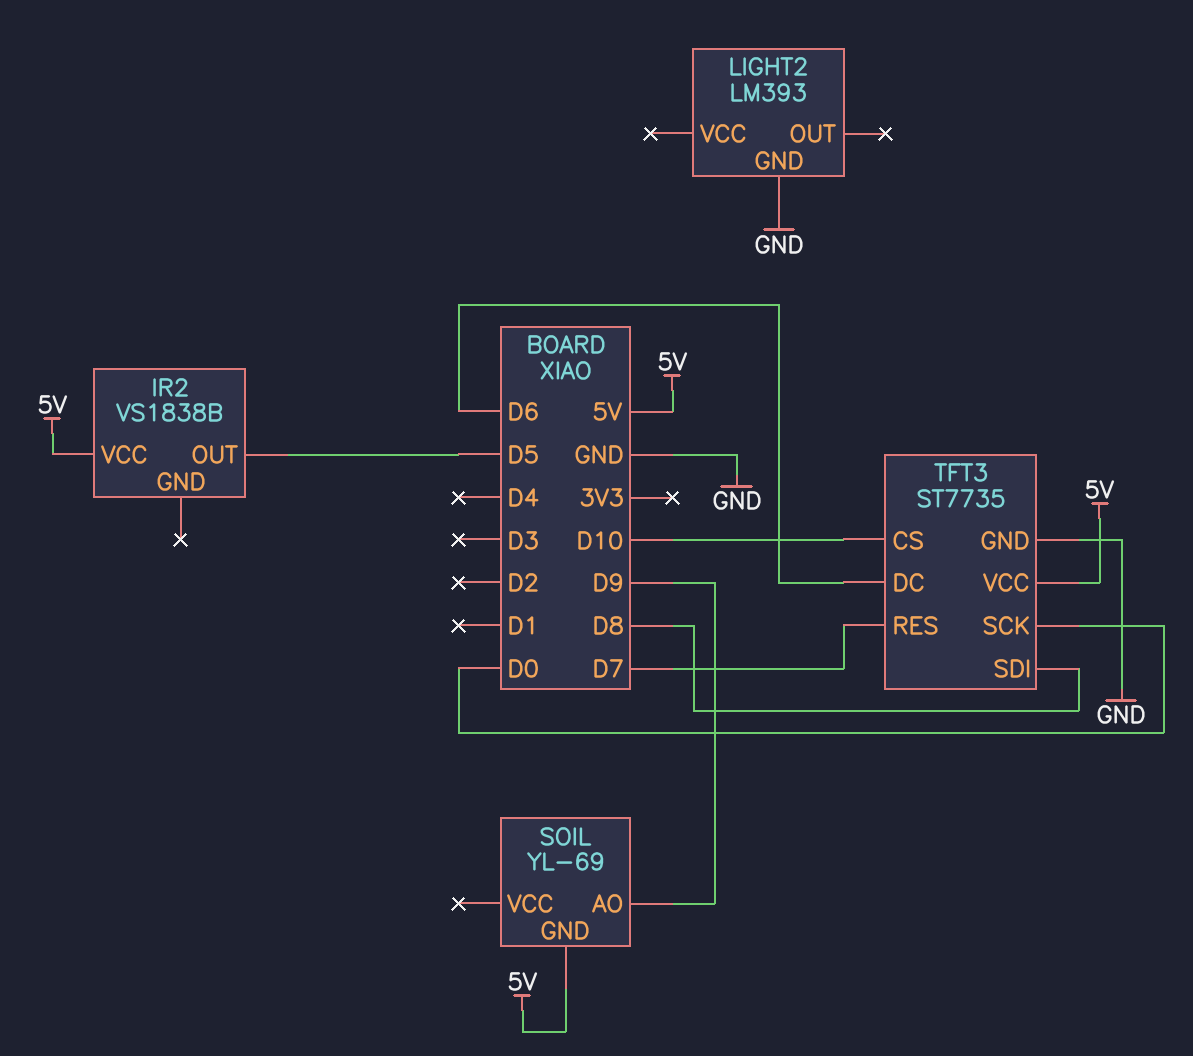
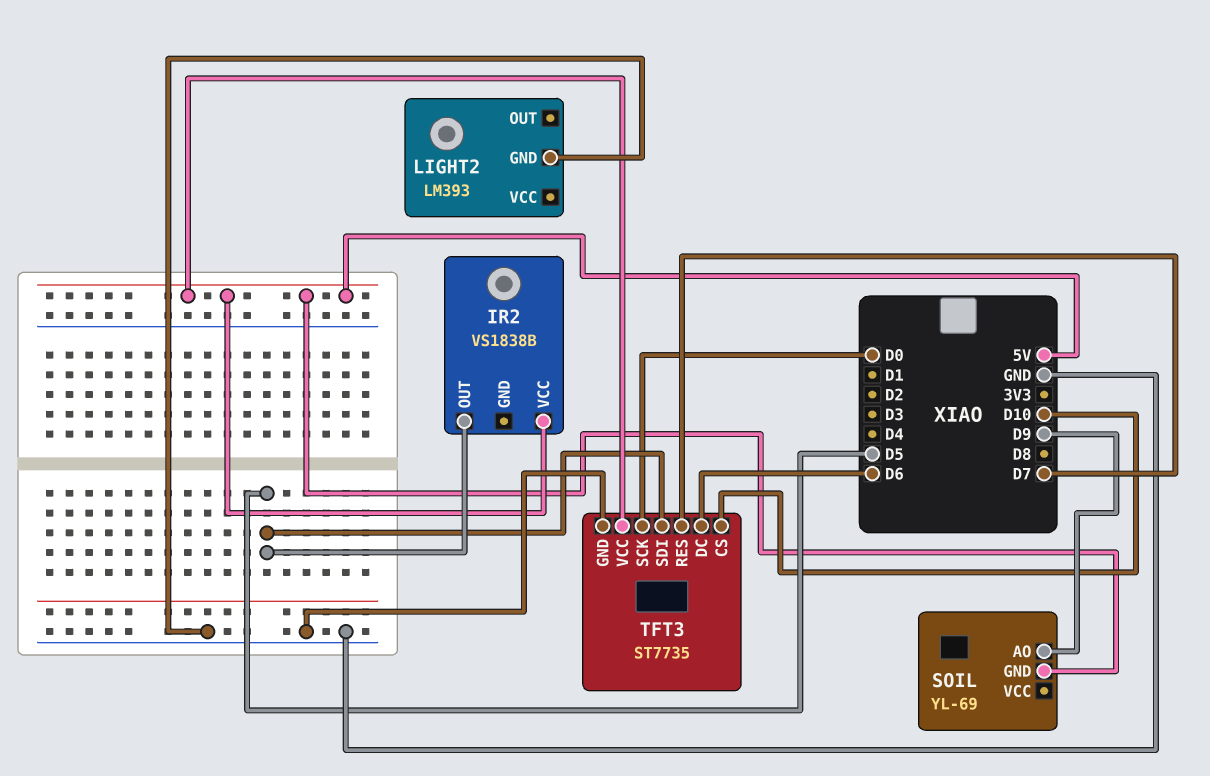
TFT3 pin SDI: D8 -> D5

